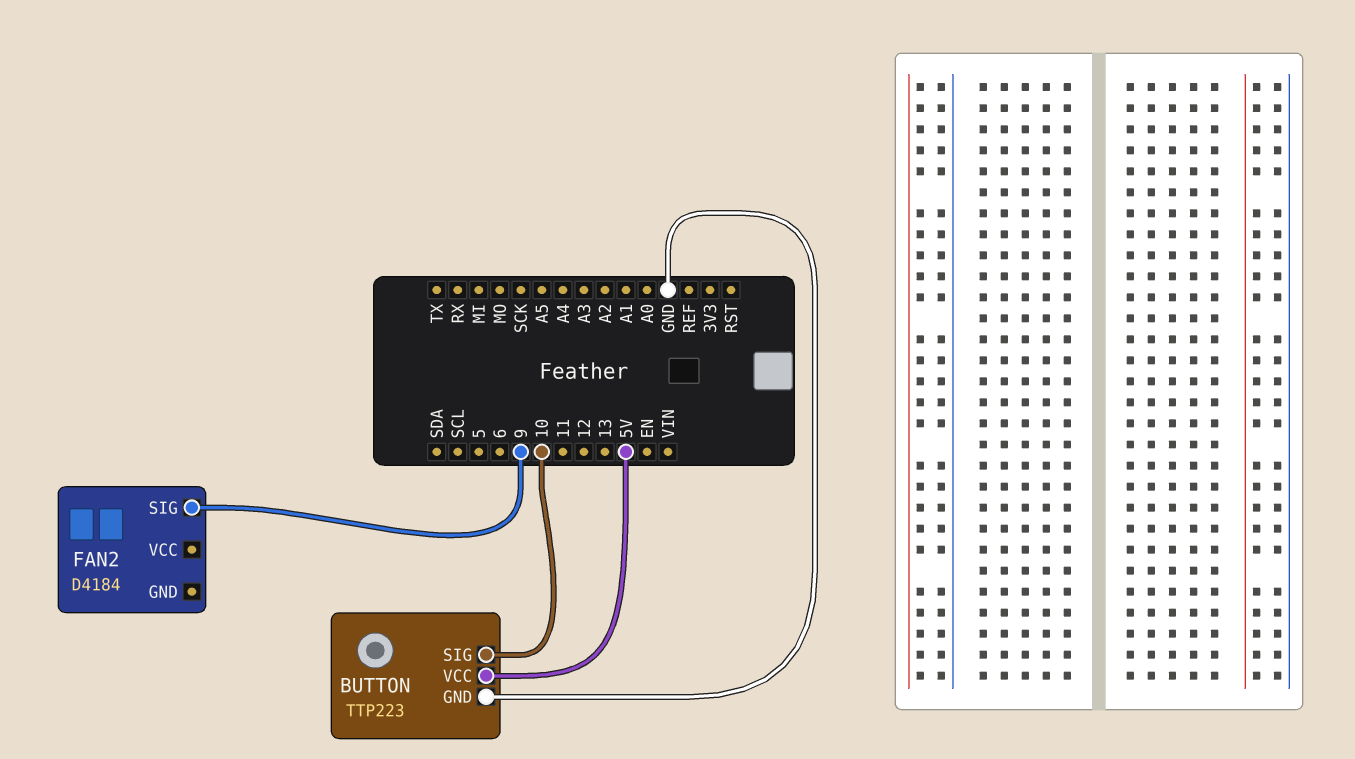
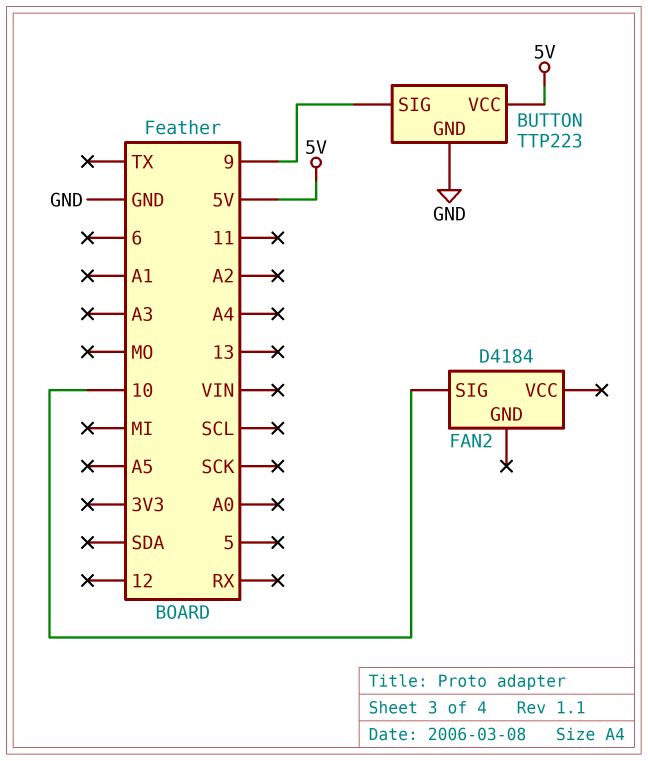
BUTTON pin SIG: 10 -> 9
FAN2 pin SIG: 9 -> 10

